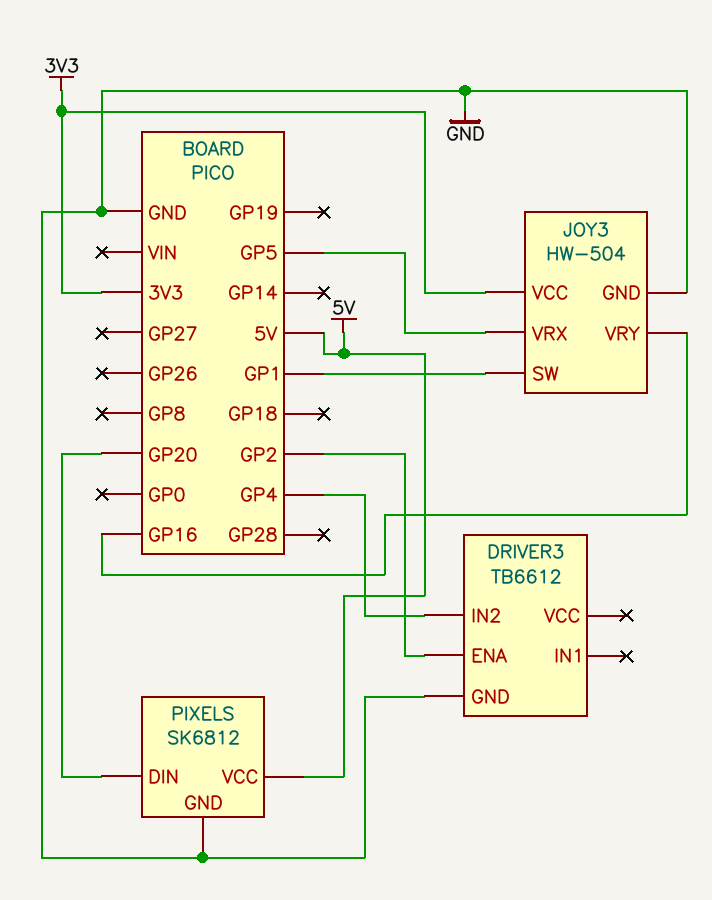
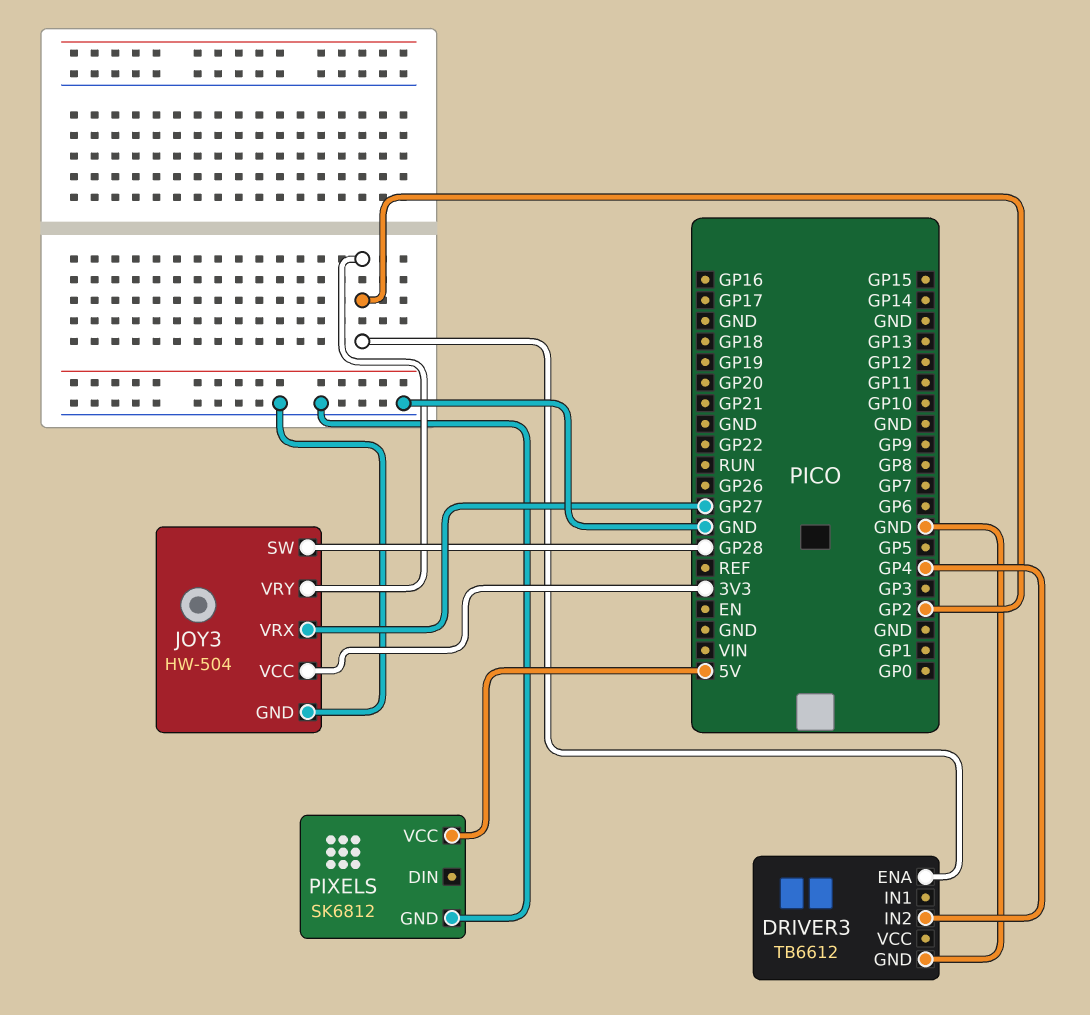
JOY3 pin SW: GP1 -> GP28
JOY3 pin VRX: GP5 -> GP27
JOY3 pin VRY: GP16 -> GP2
PIXELS pin DIN: GP20 -> none

